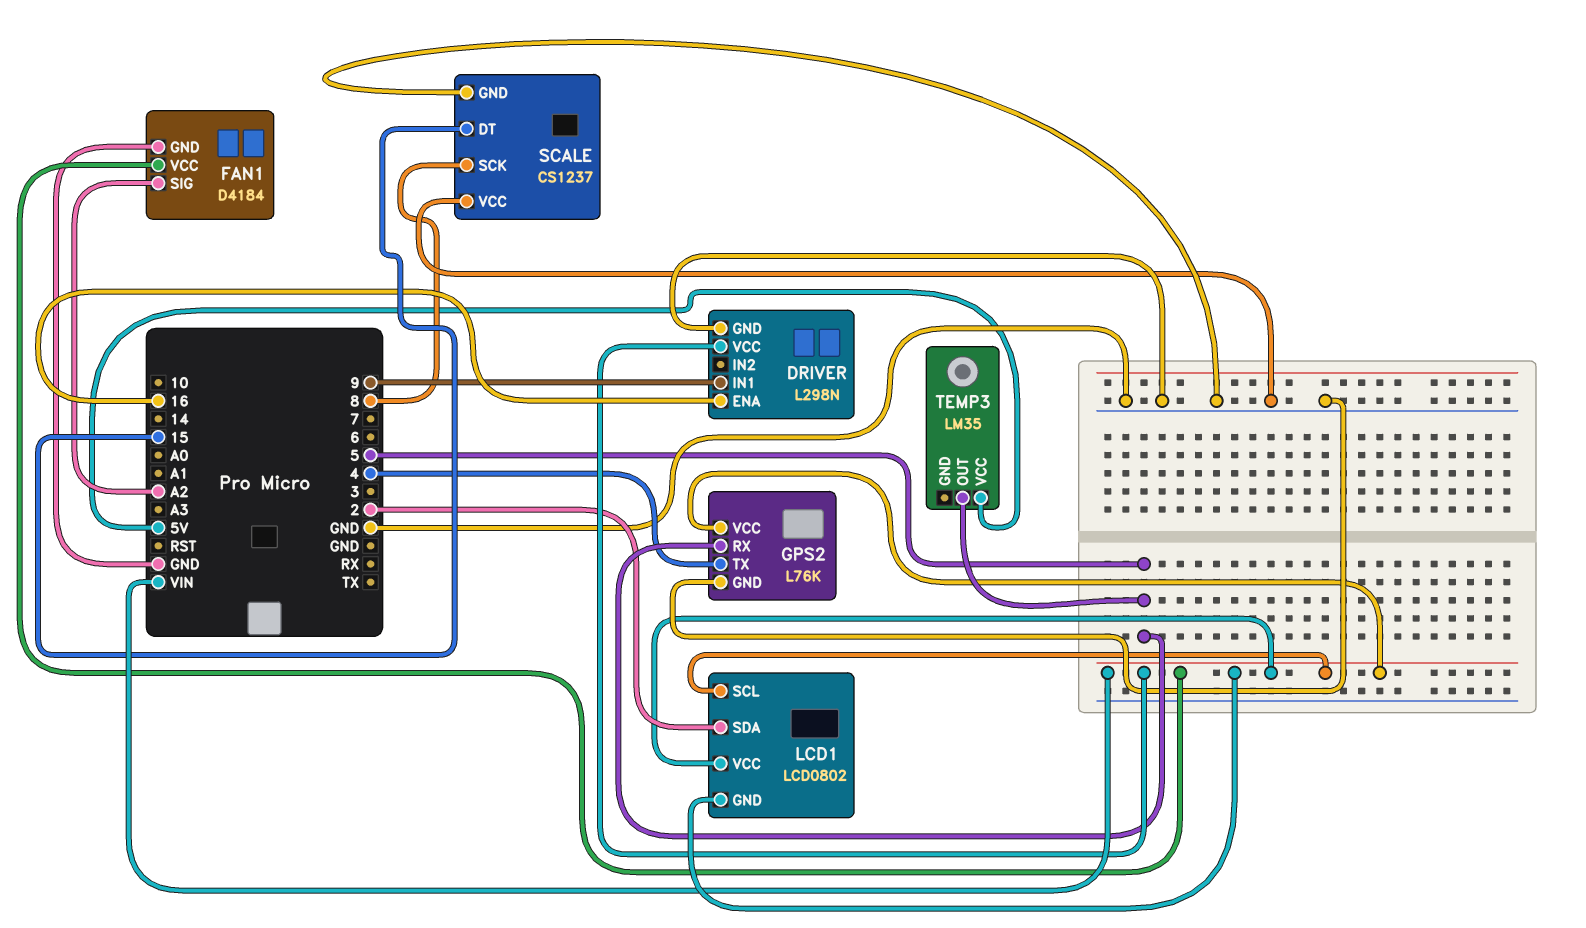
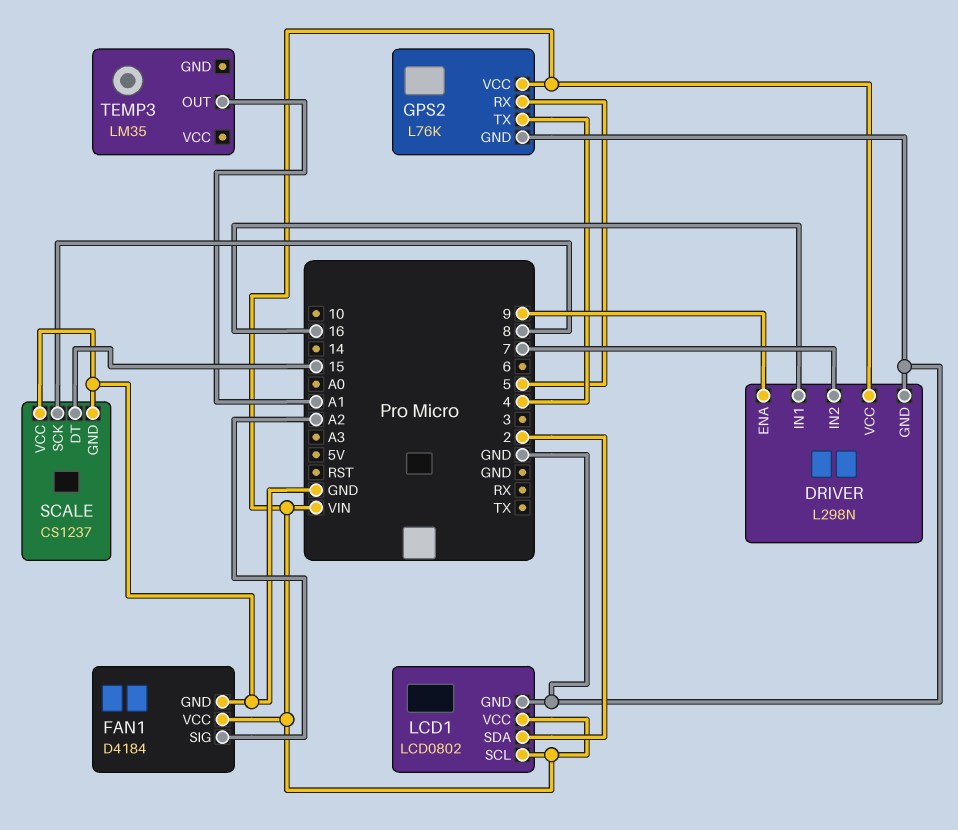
DRIVER pin ENA: 16 -> 9
DRIVER pin IN1: 9 -> 16
DRIVER pin IN2: none -> 7
LCD1 pin GND: VIN -> GND
TEMP3 pin OUT: 5 -> A1
TEMP3 pin VCC: 5V -> none

